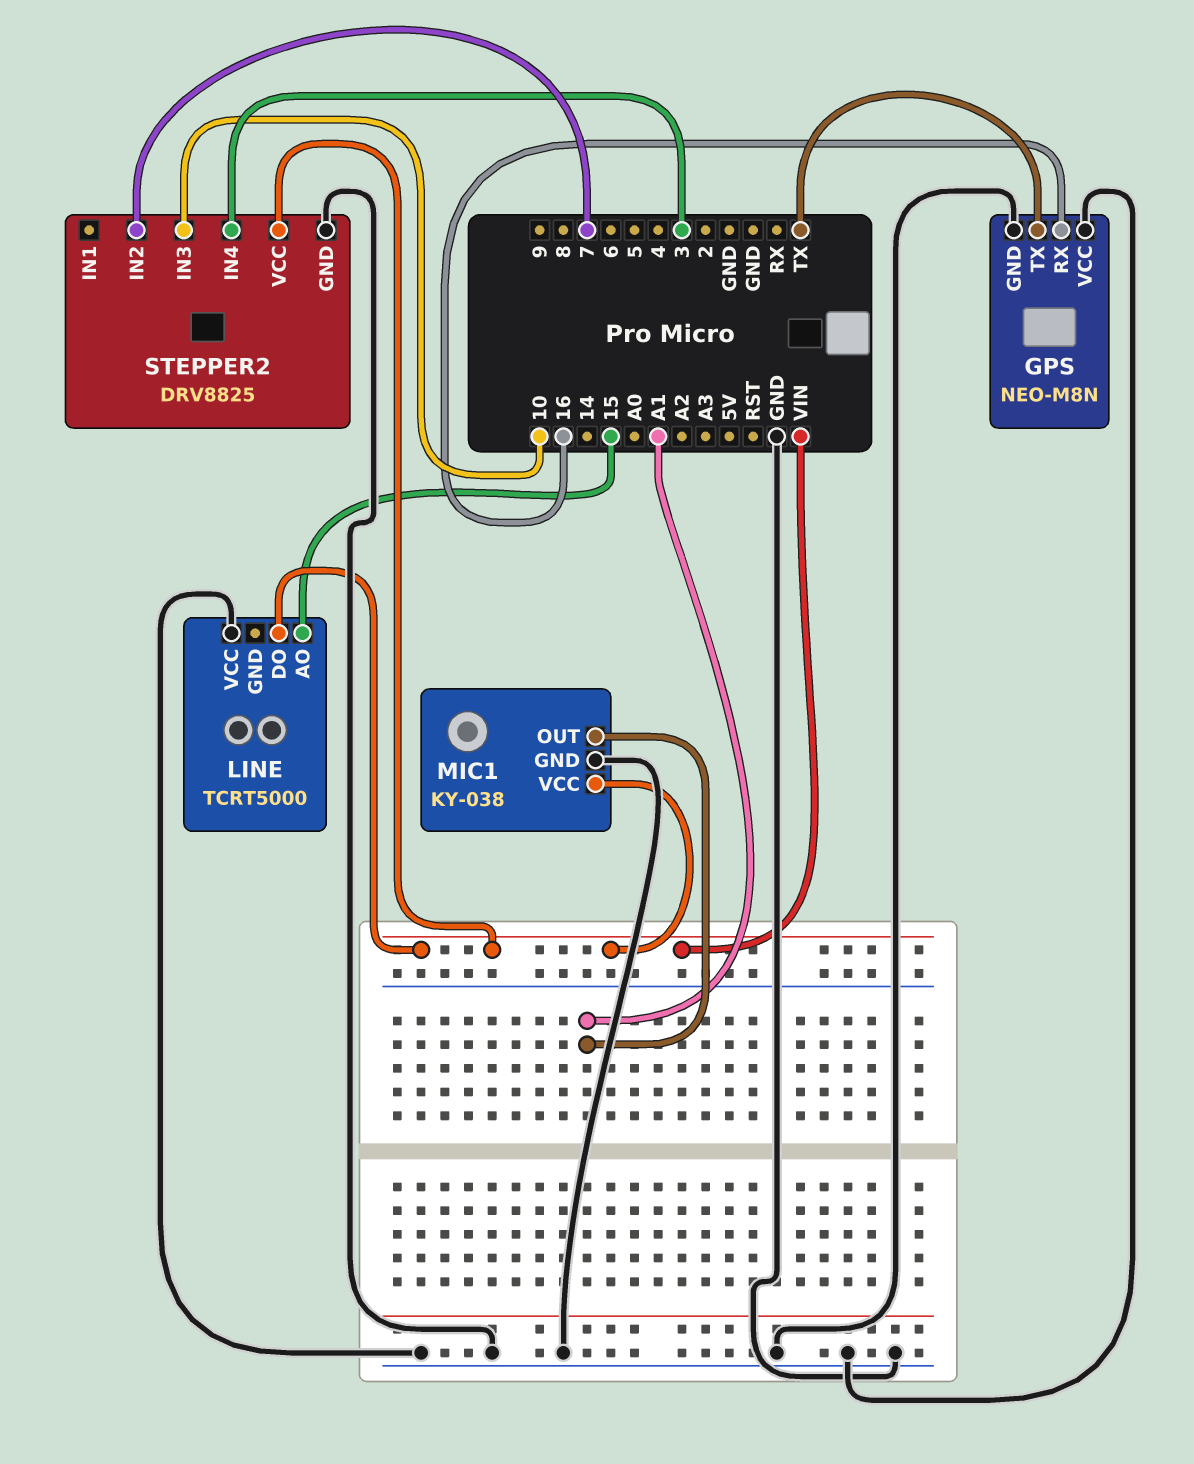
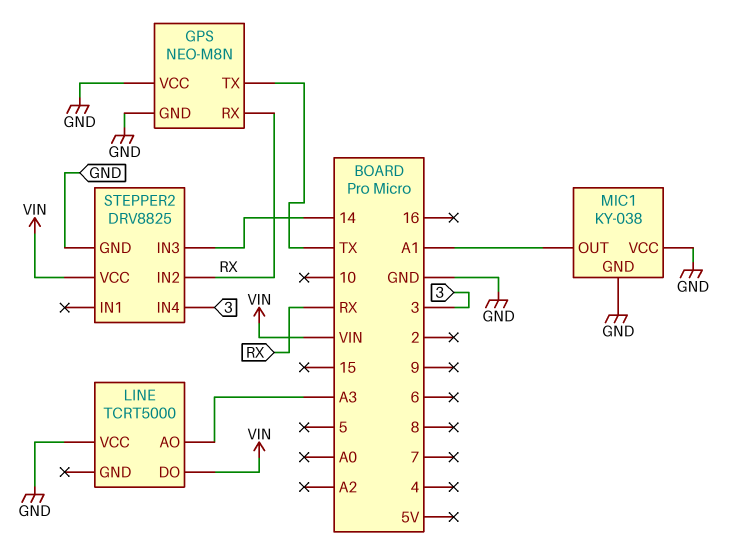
GPS pin RX: 16 -> RX
LINE pin AO: 15 -> A3
MIC1 pin VCC: VIN -> GND
STEPPER2 pin IN2: 7 -> RX
STEPPER2 pin IN3: 10 -> 14

